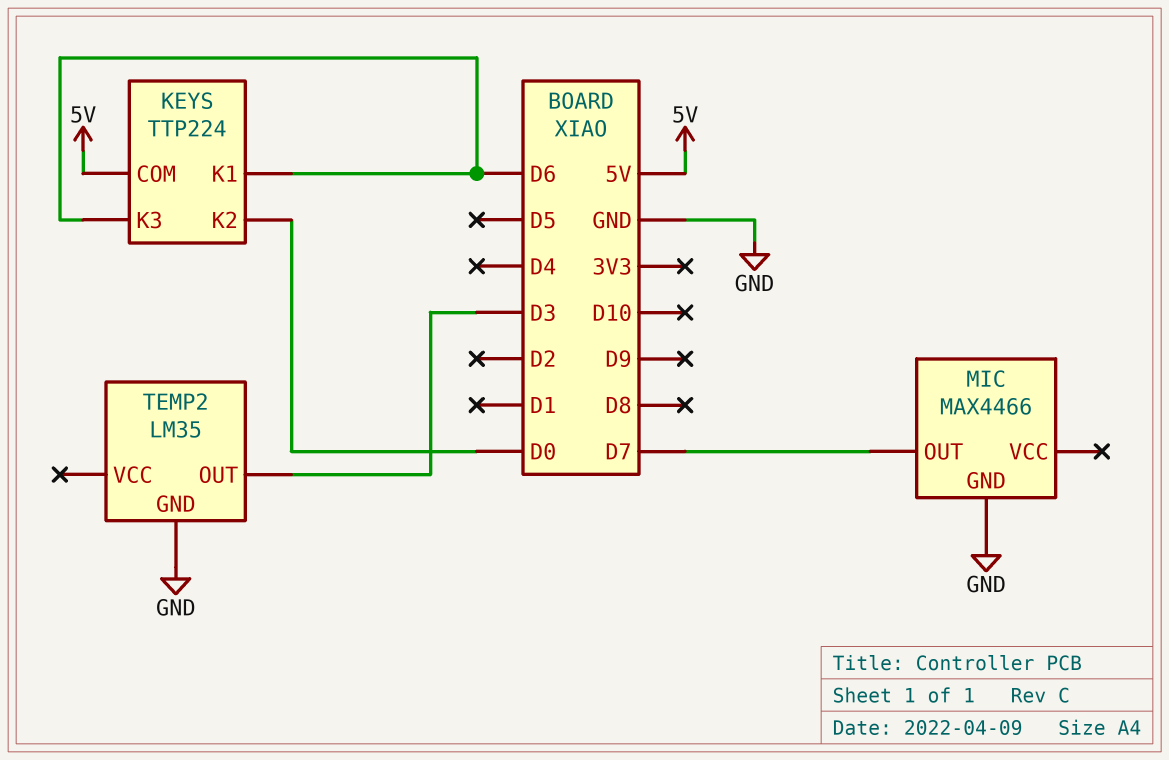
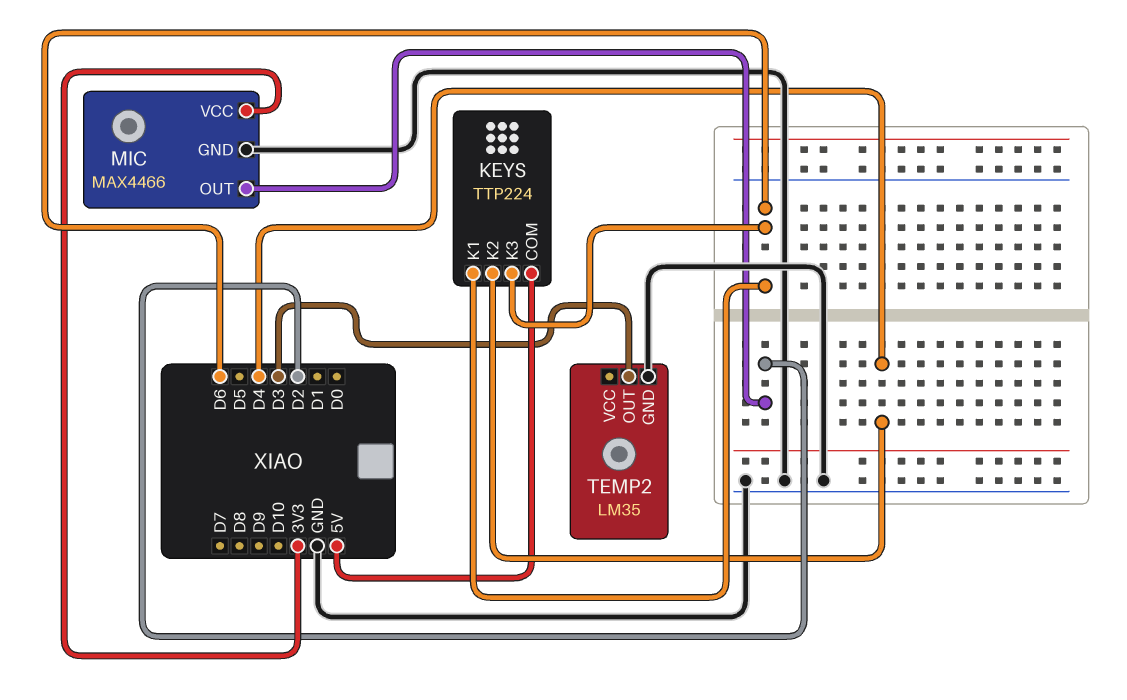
KEYS pin K2: D0 -> D4
MIC pin OUT: D7 -> D2
MIC pin VCC: none -> 3V3

